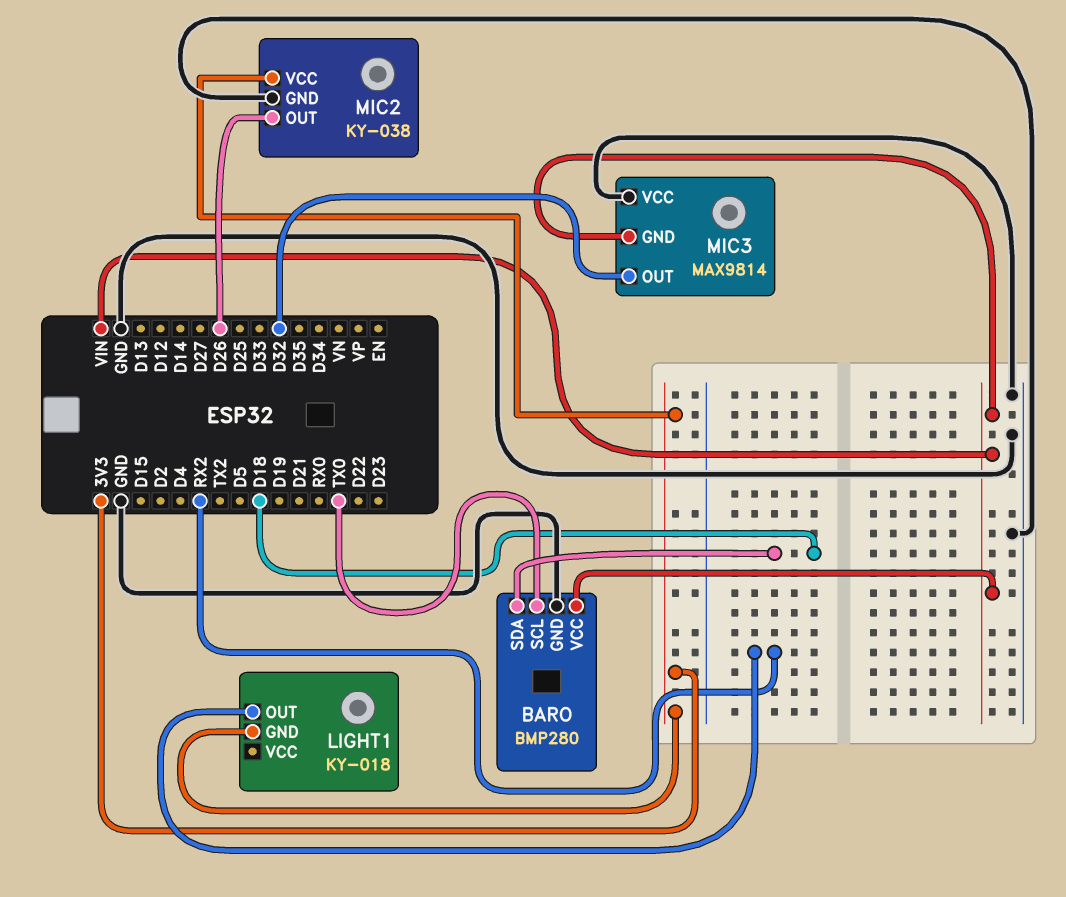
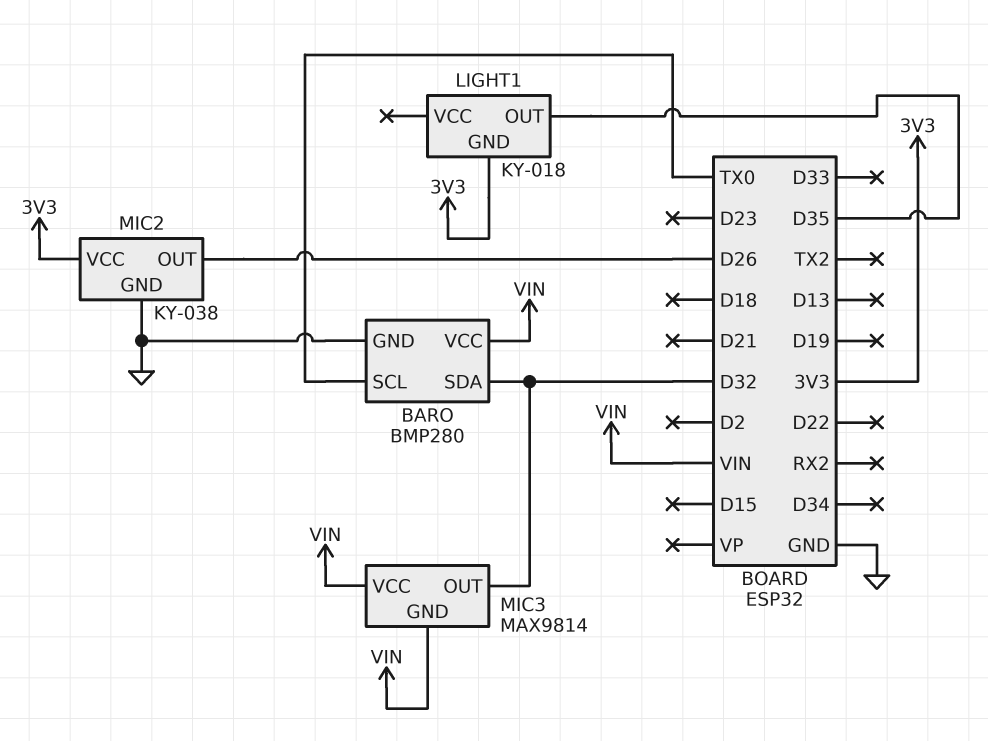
BARO pin SDA: D18 -> D32
LIGHT1 pin OUT: RX2 -> D35
MIC3 pin VCC: GND -> VIN

